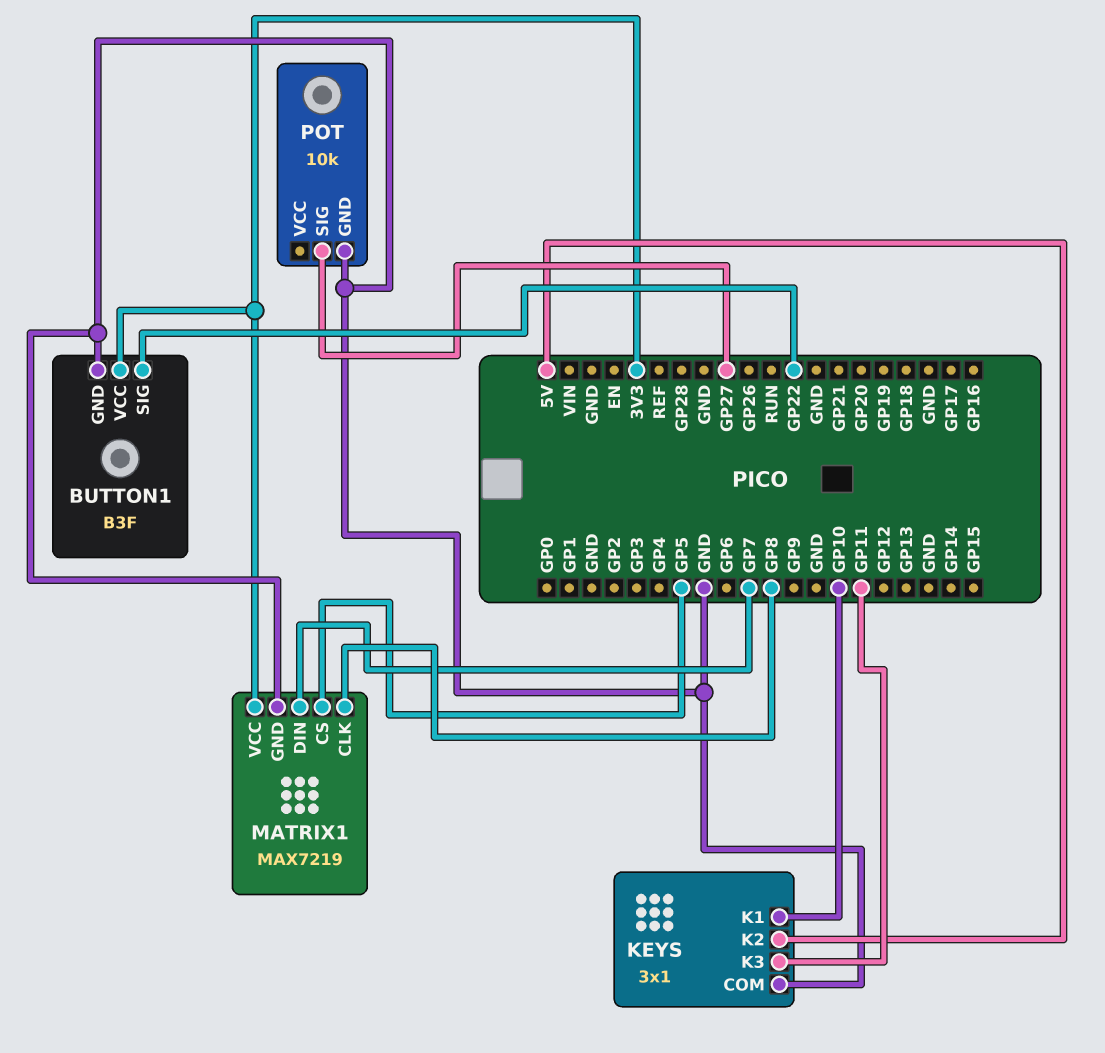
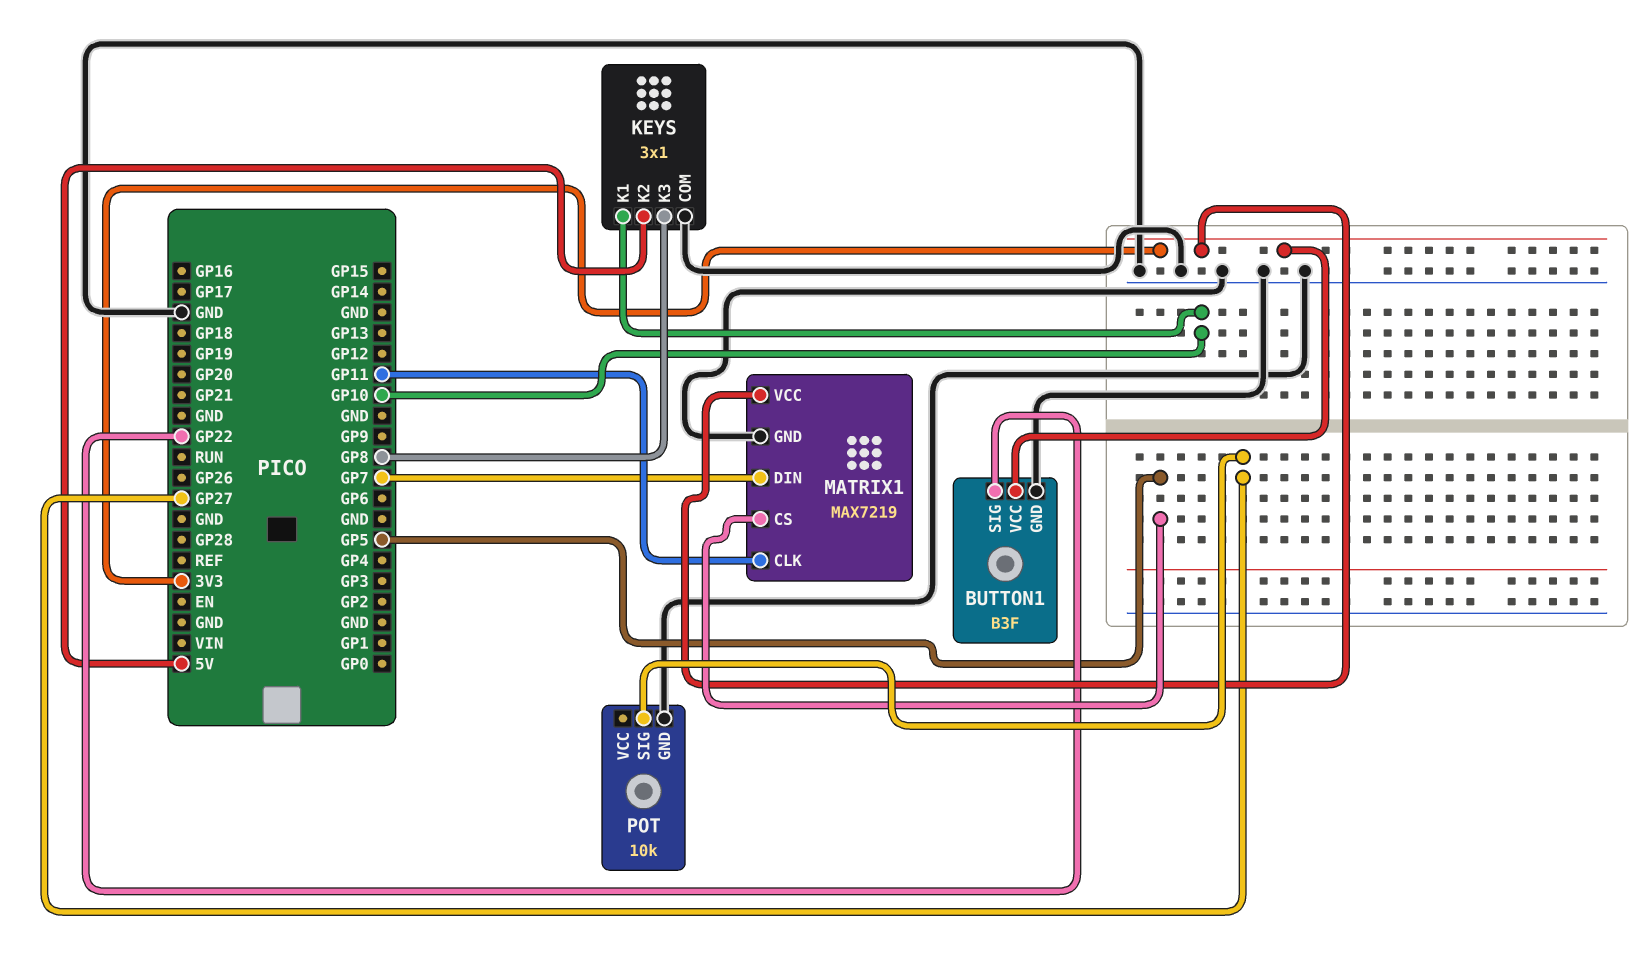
KEYS pin K3: GP11 -> GP8
MATRIX1 pin CLK: GP8 -> GP11

